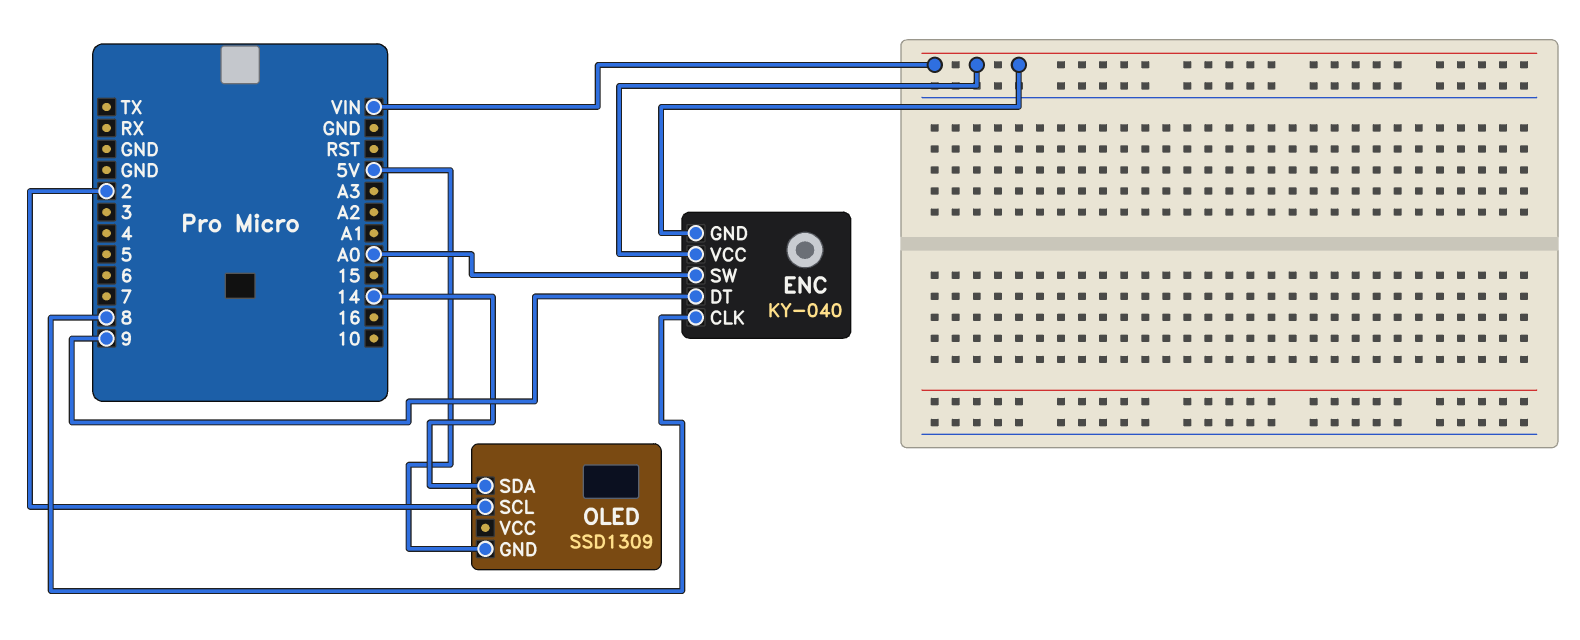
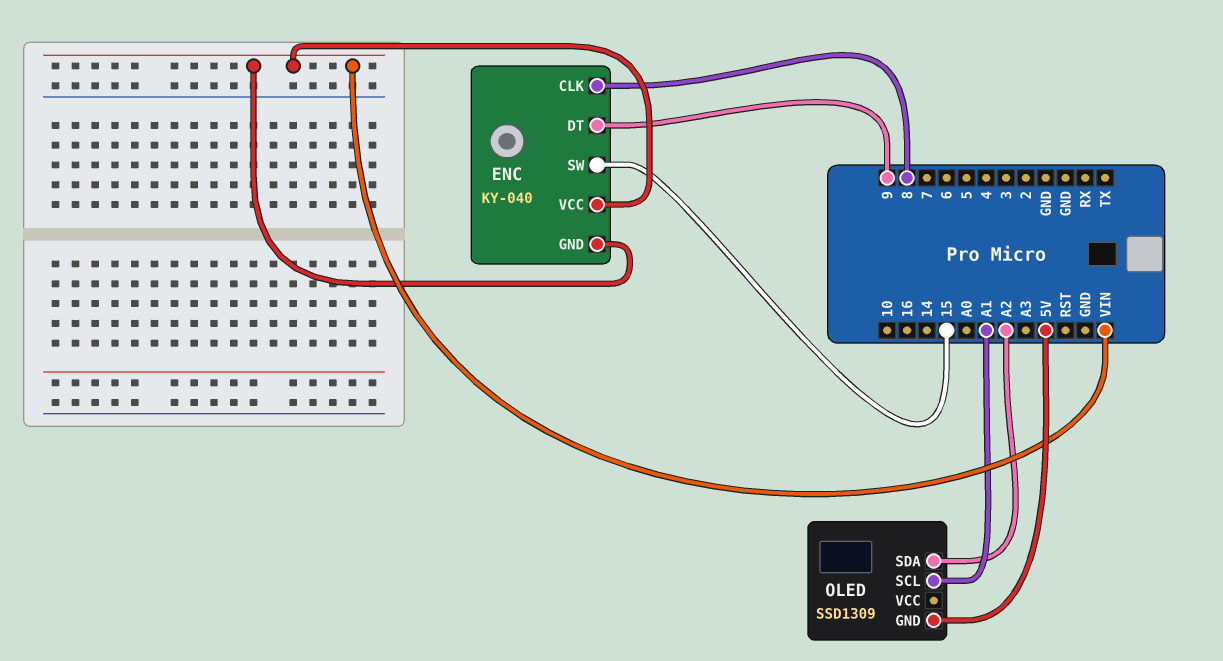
ENC pin SW: A0 -> 15
OLED pin SCL: 2 -> A1
OLED pin SDA: 14 -> A2

